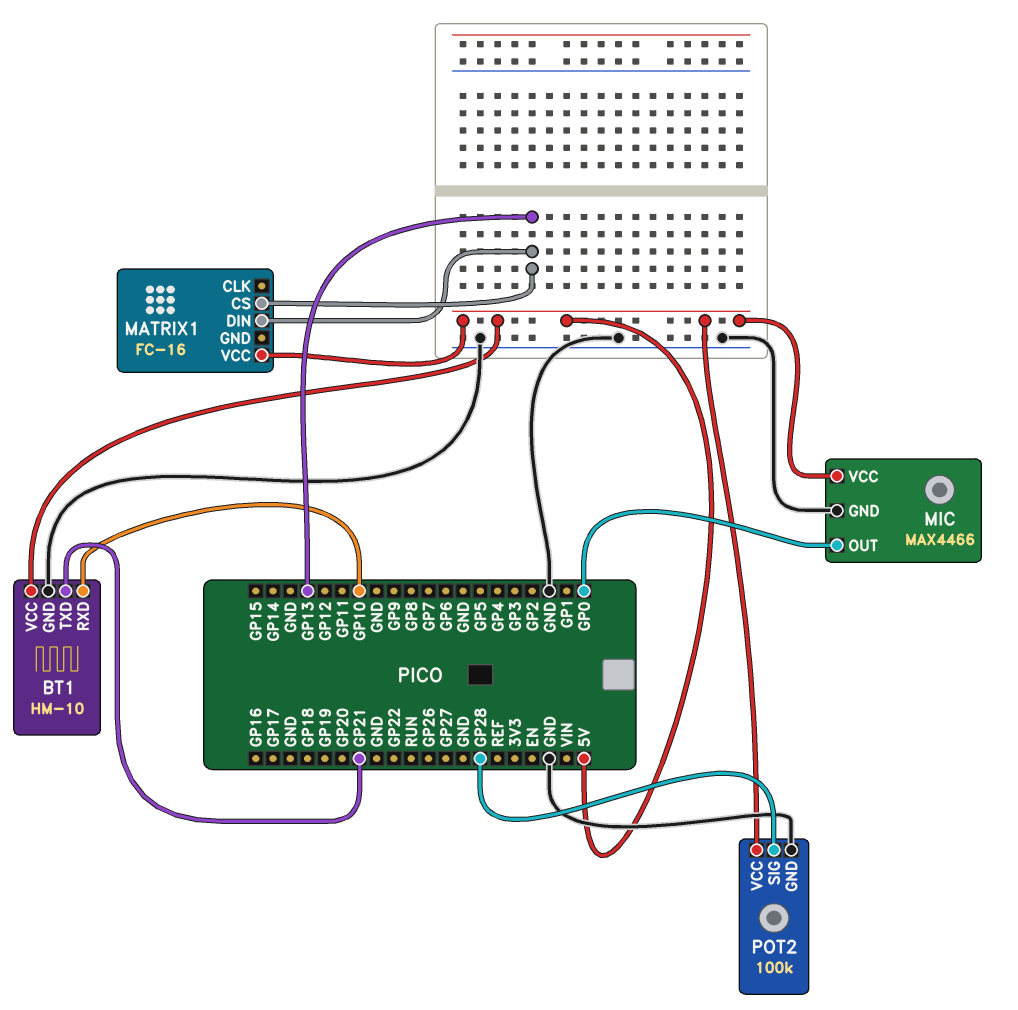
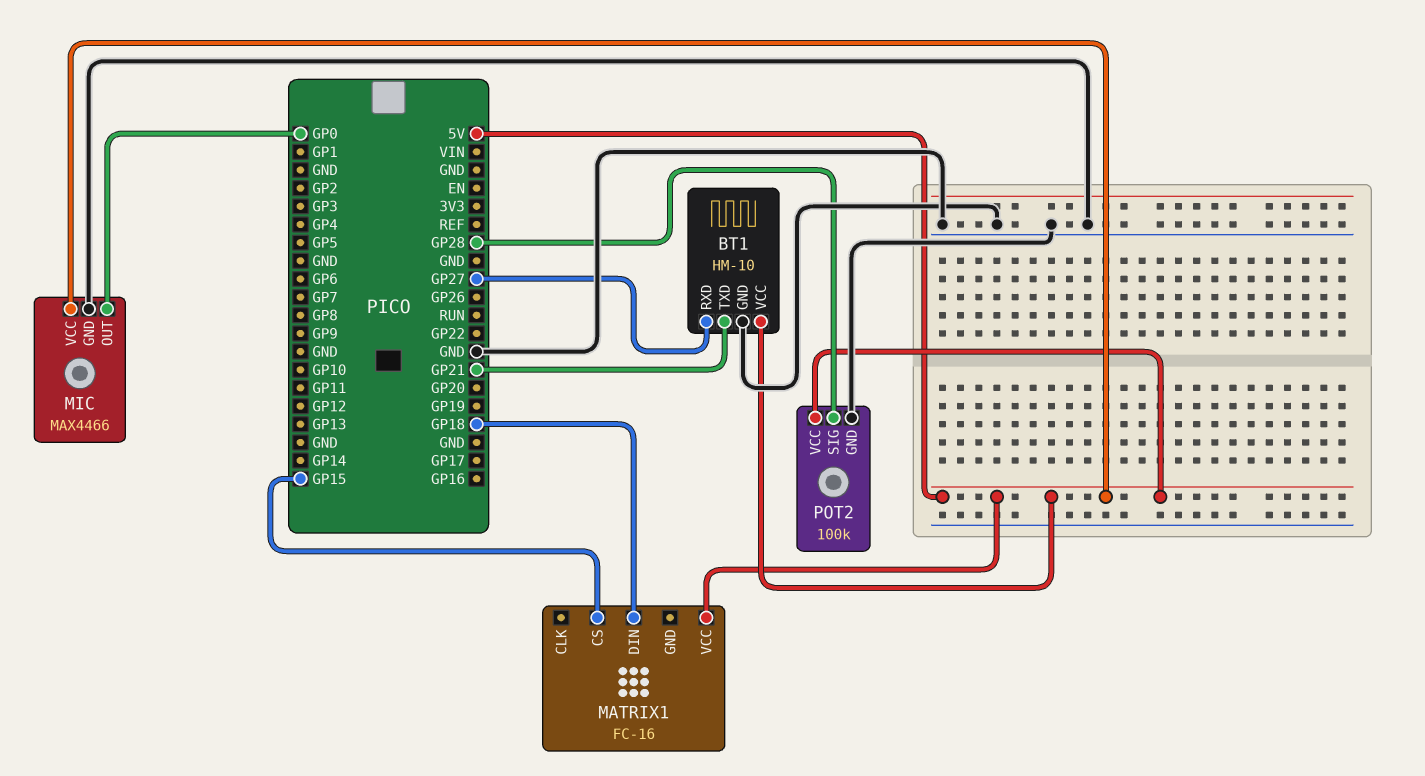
BT1 pin RXD: GP10 -> GP27
MATRIX1 pin CS: GP13 -> GP15
MATRIX1 pin DIN: GP13 -> GP18

